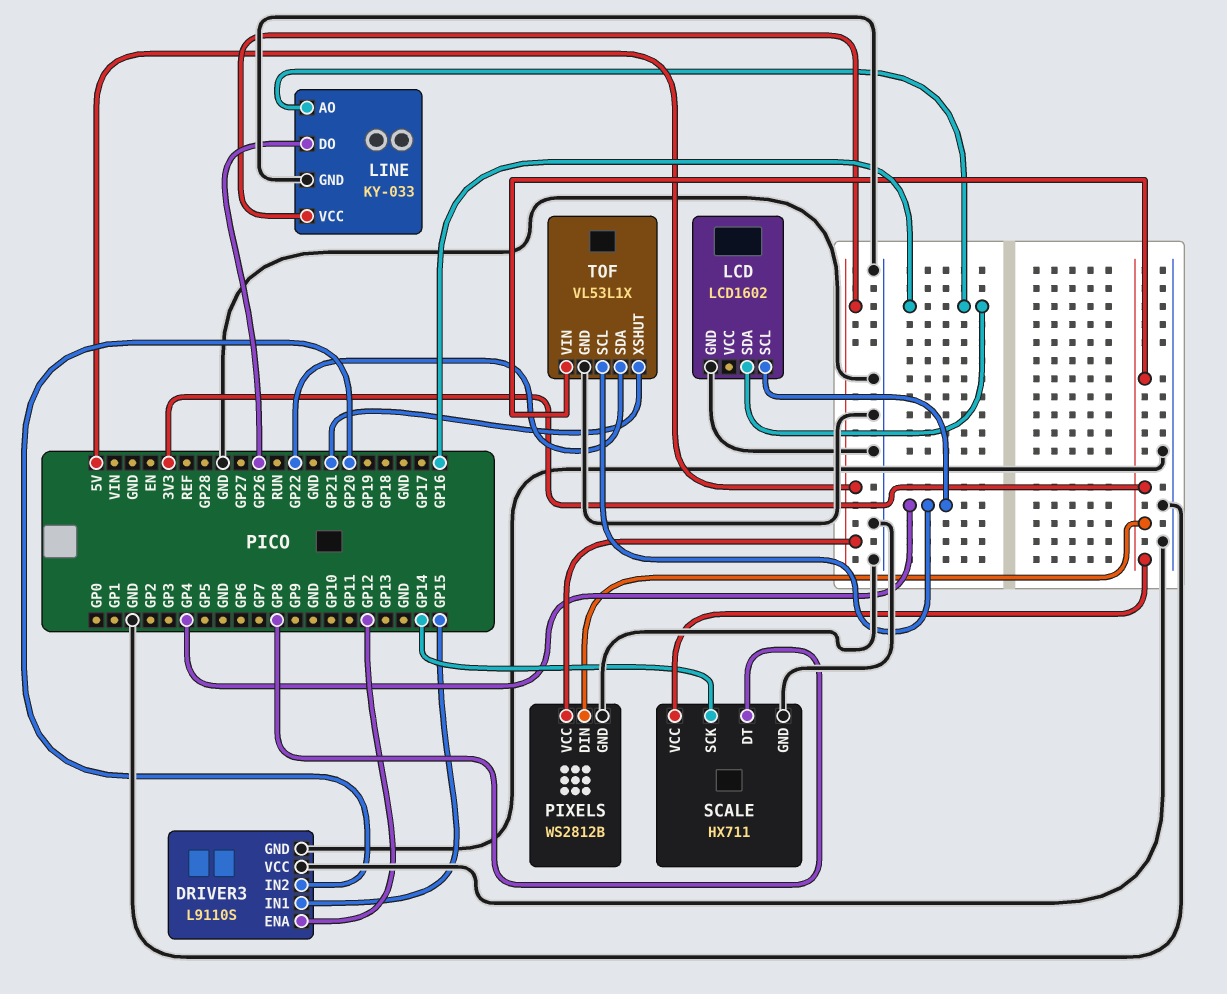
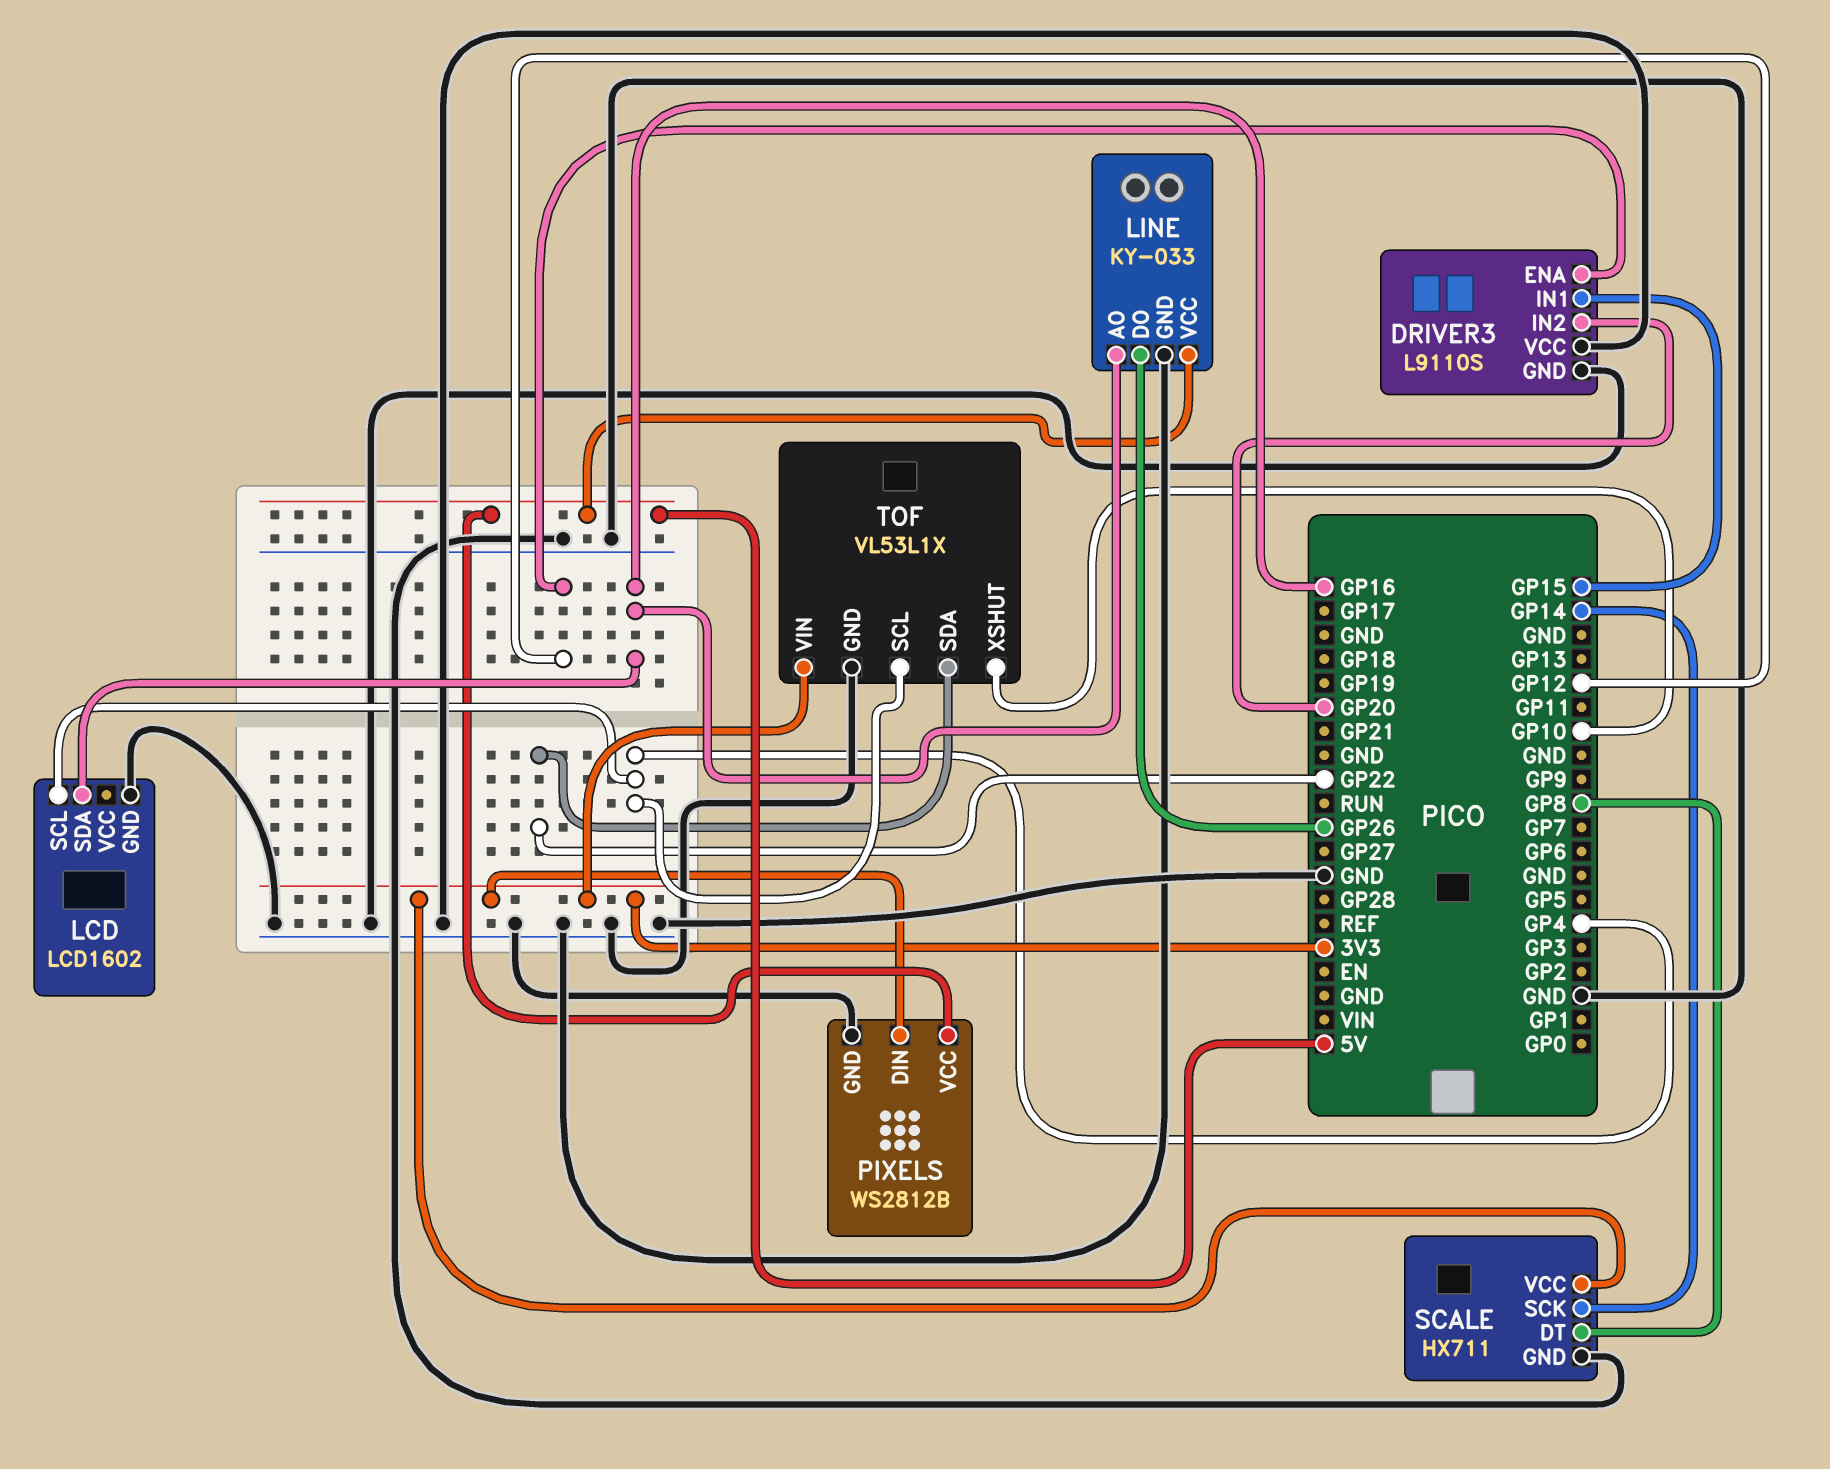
TOF pin XSHUT: GP21 -> GP10

